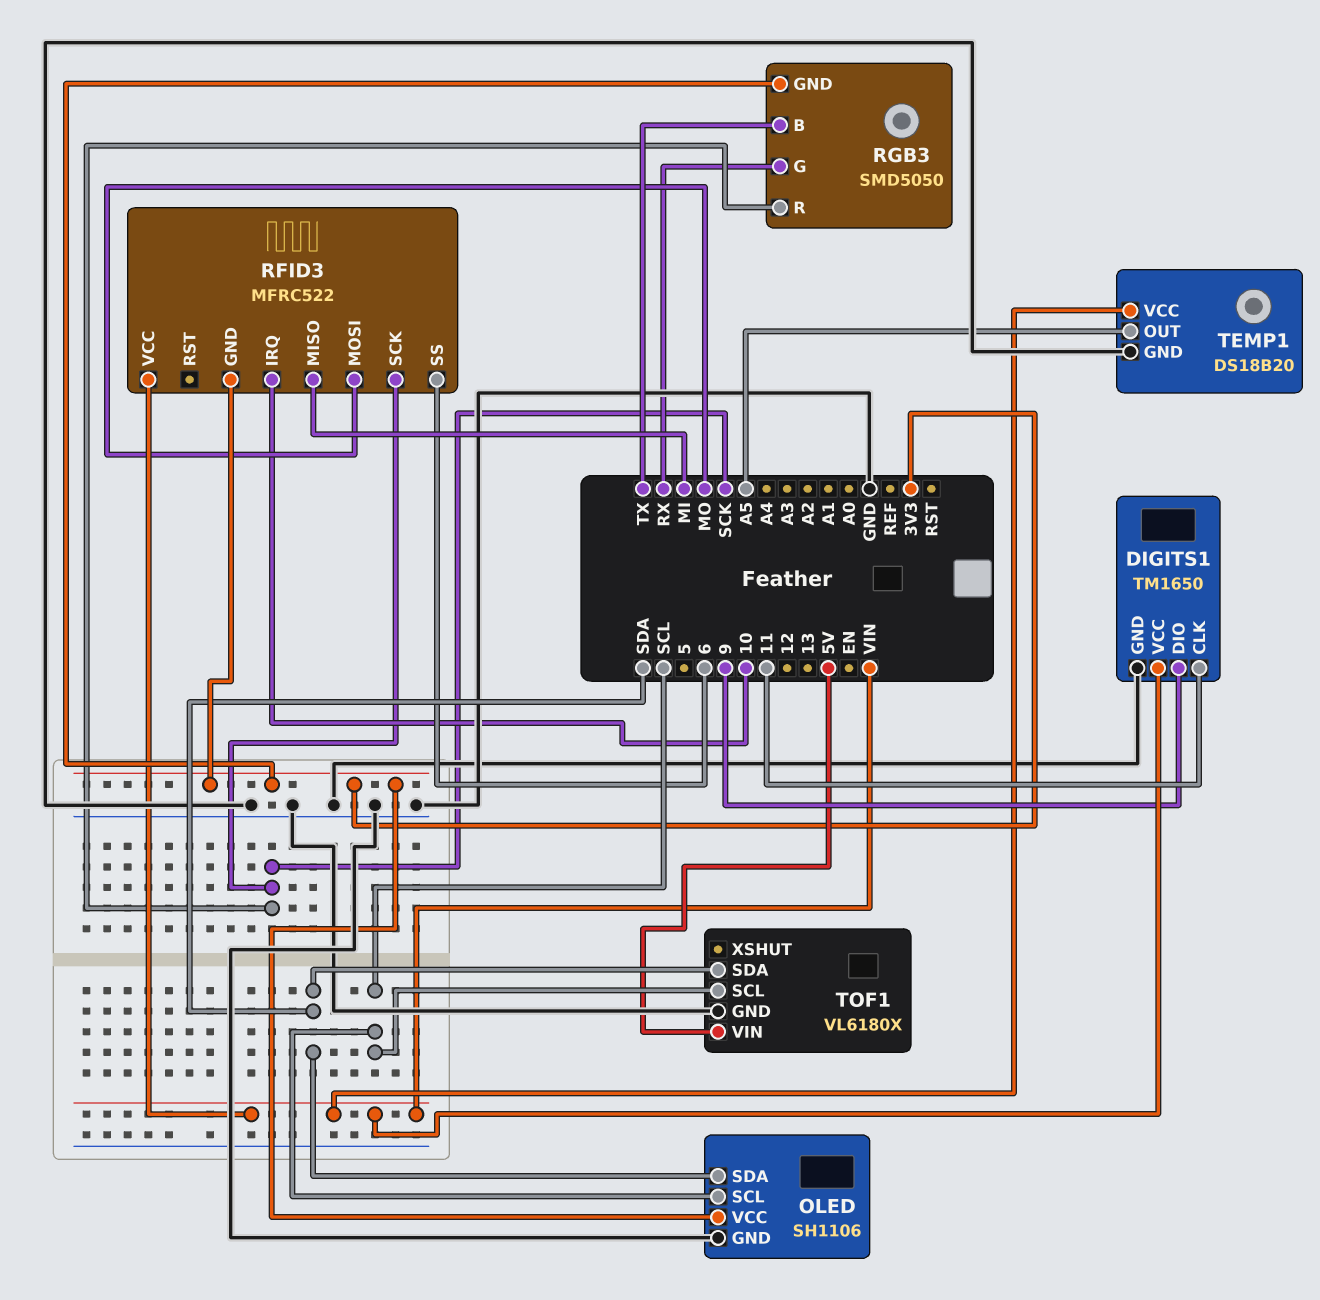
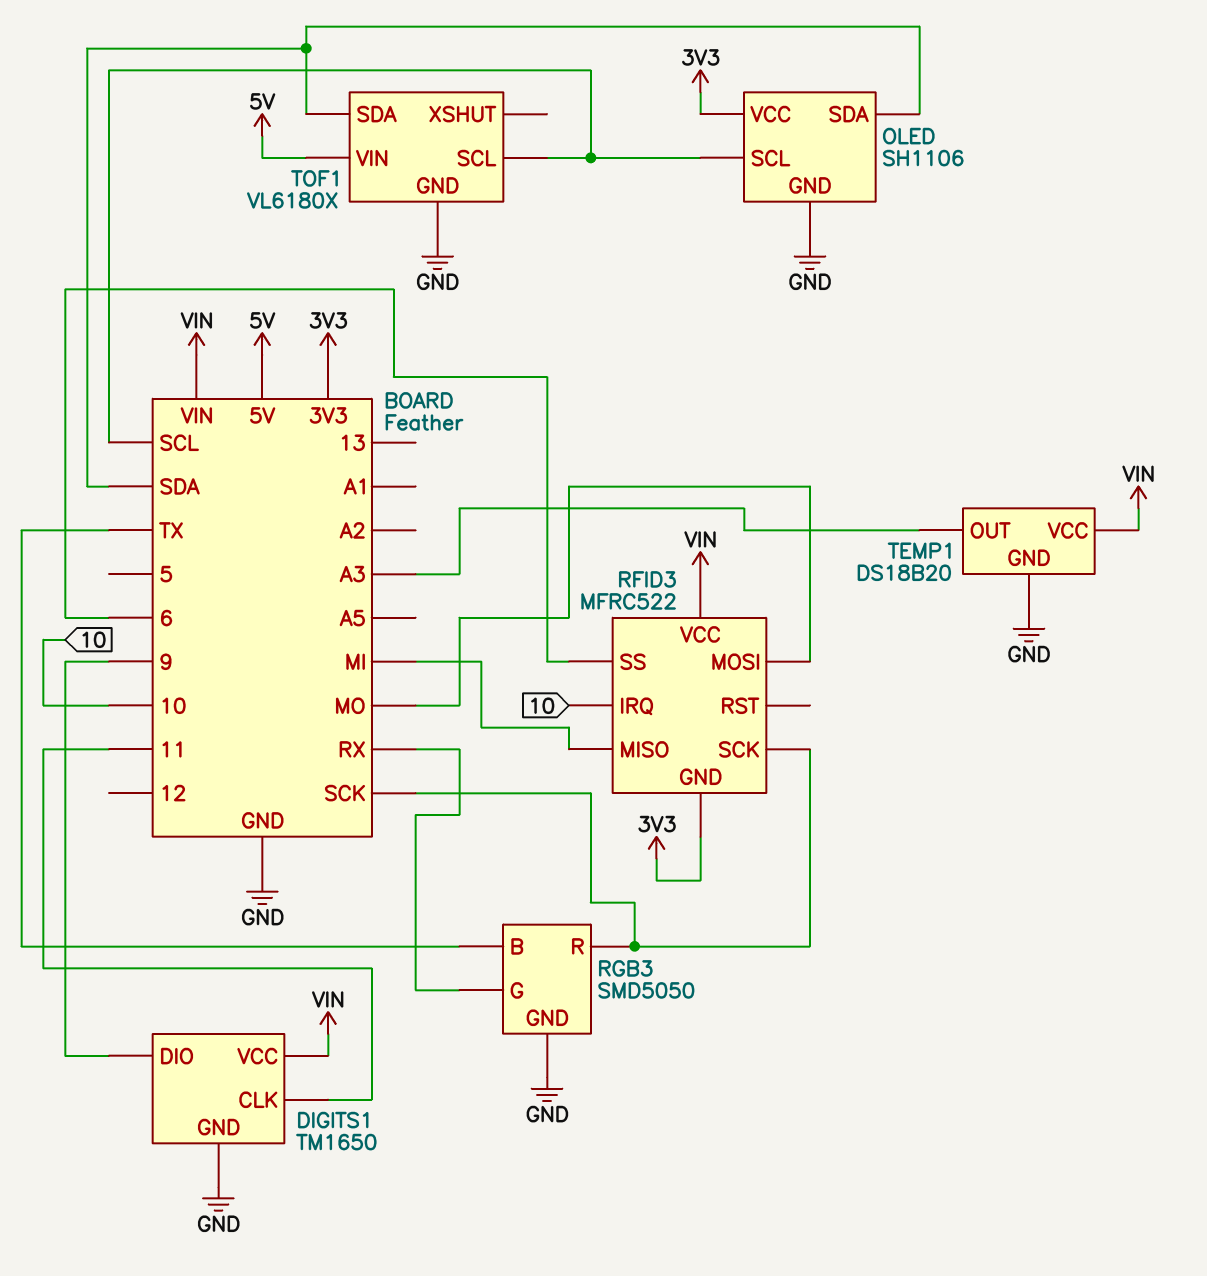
RGB3 pin GND: 3V3 -> GND
TEMP1 pin OUT: A5 -> A3

